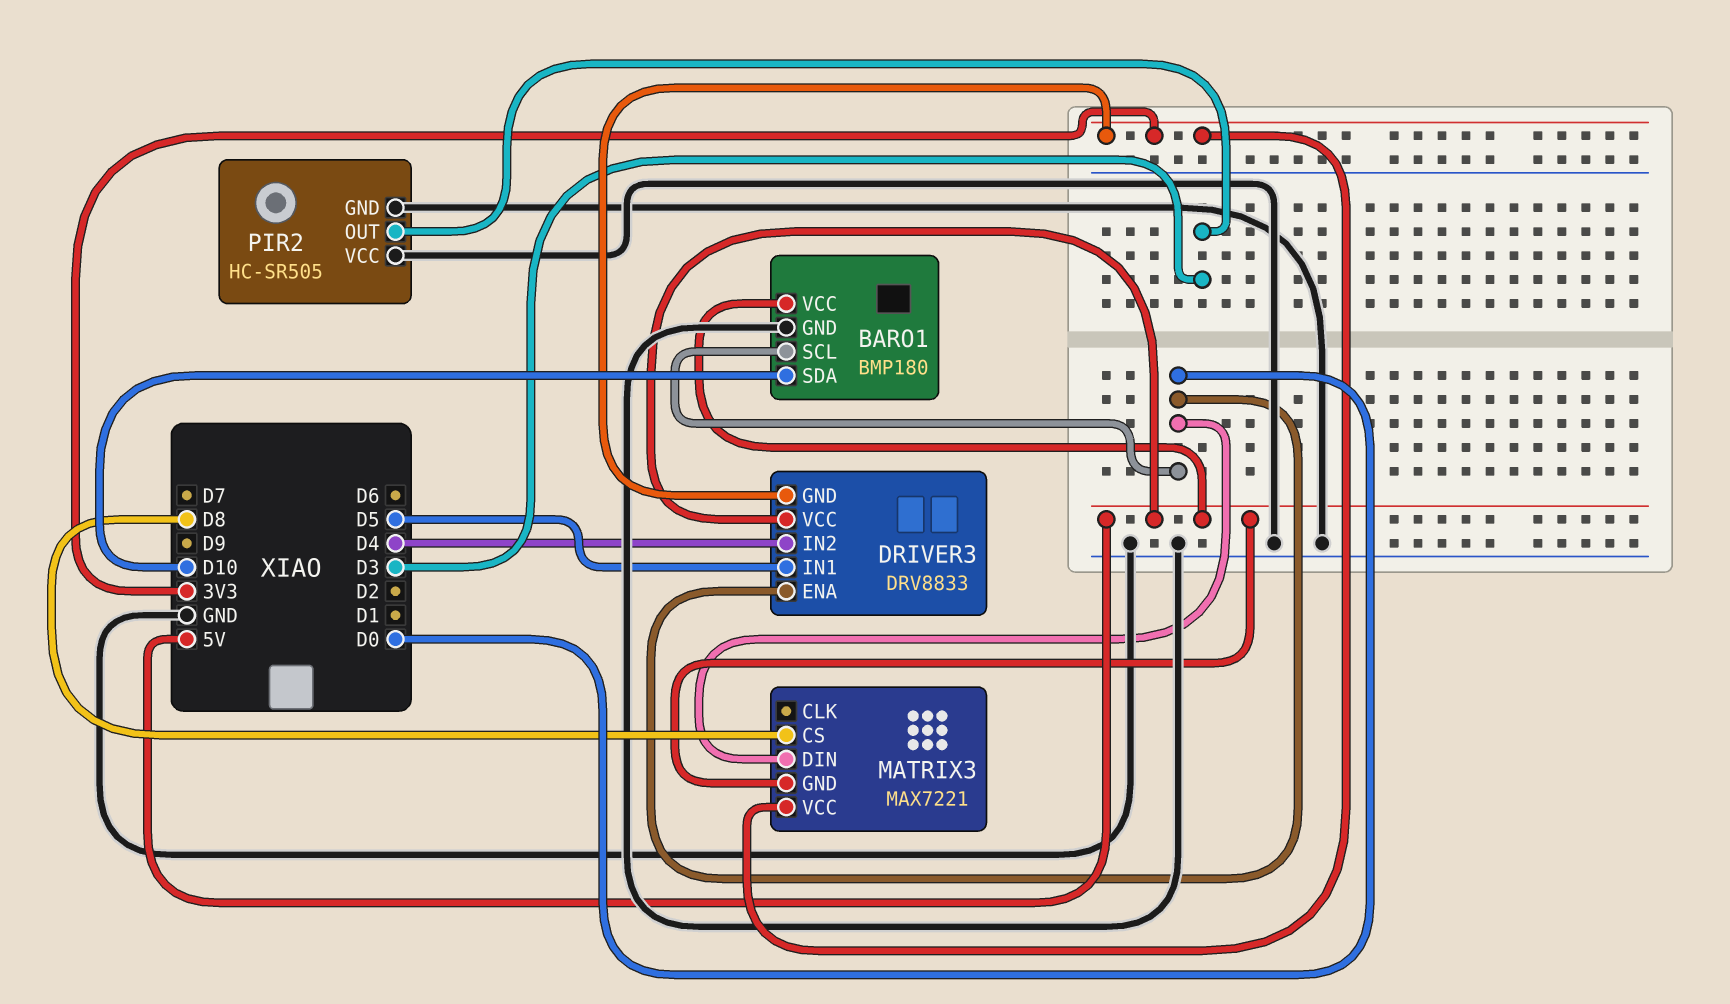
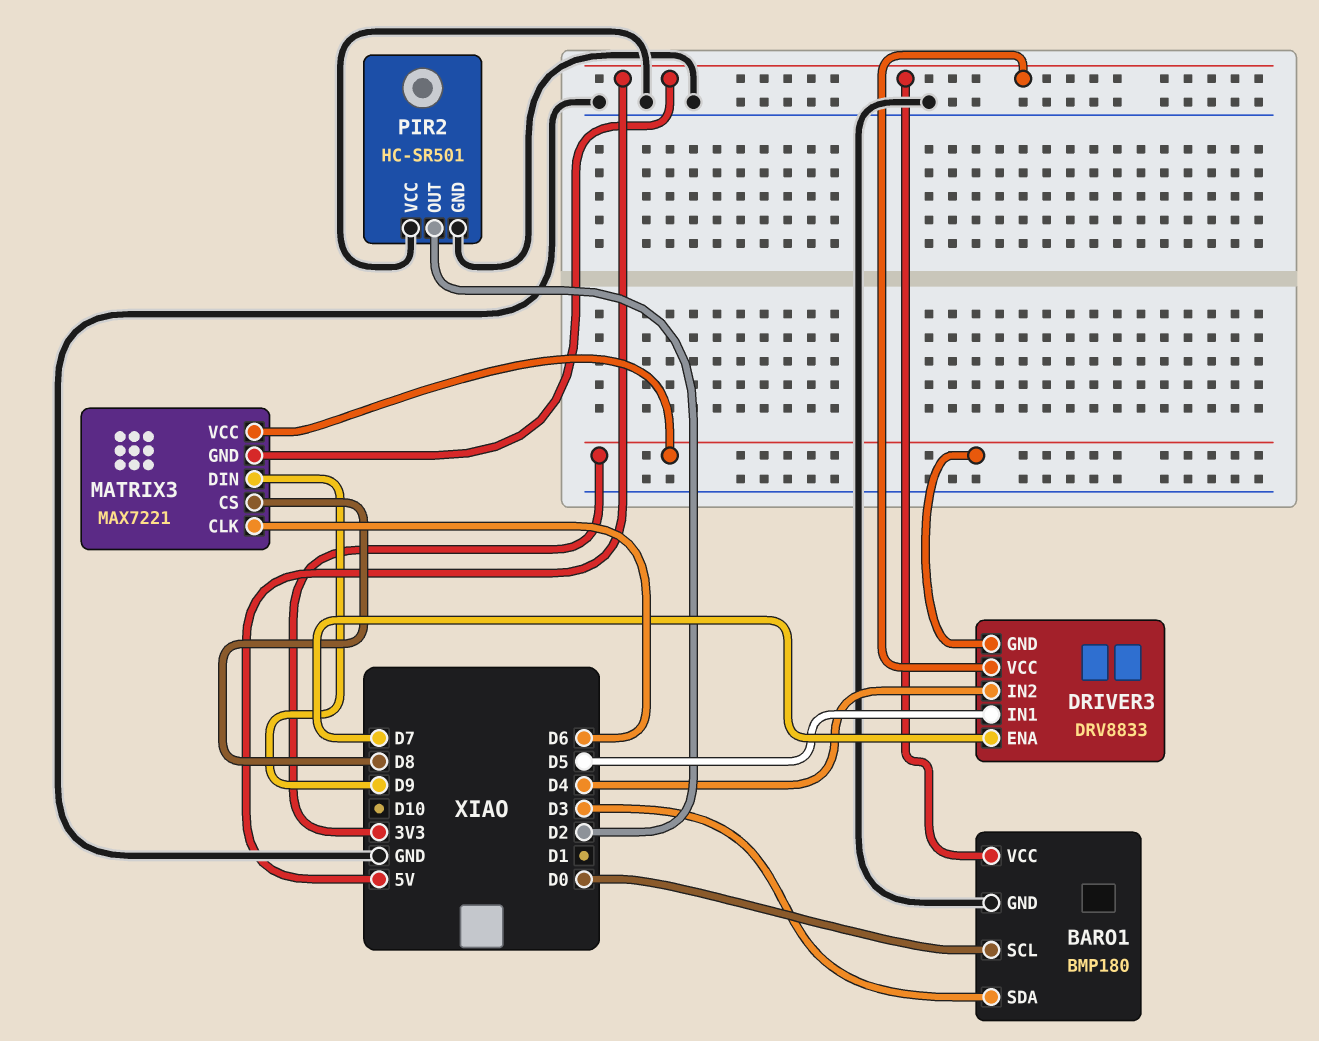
BARO1 pin SDA: D10 -> D3
DRIVER3 pin ENA: D0 -> D7
MATRIX3 pin CLK: none -> D6
MATRIX3 pin DIN: D0 -> D9
PIR2: HC-SR505 -> HC-SR501
PIR2 pin OUT: D3 -> D2

